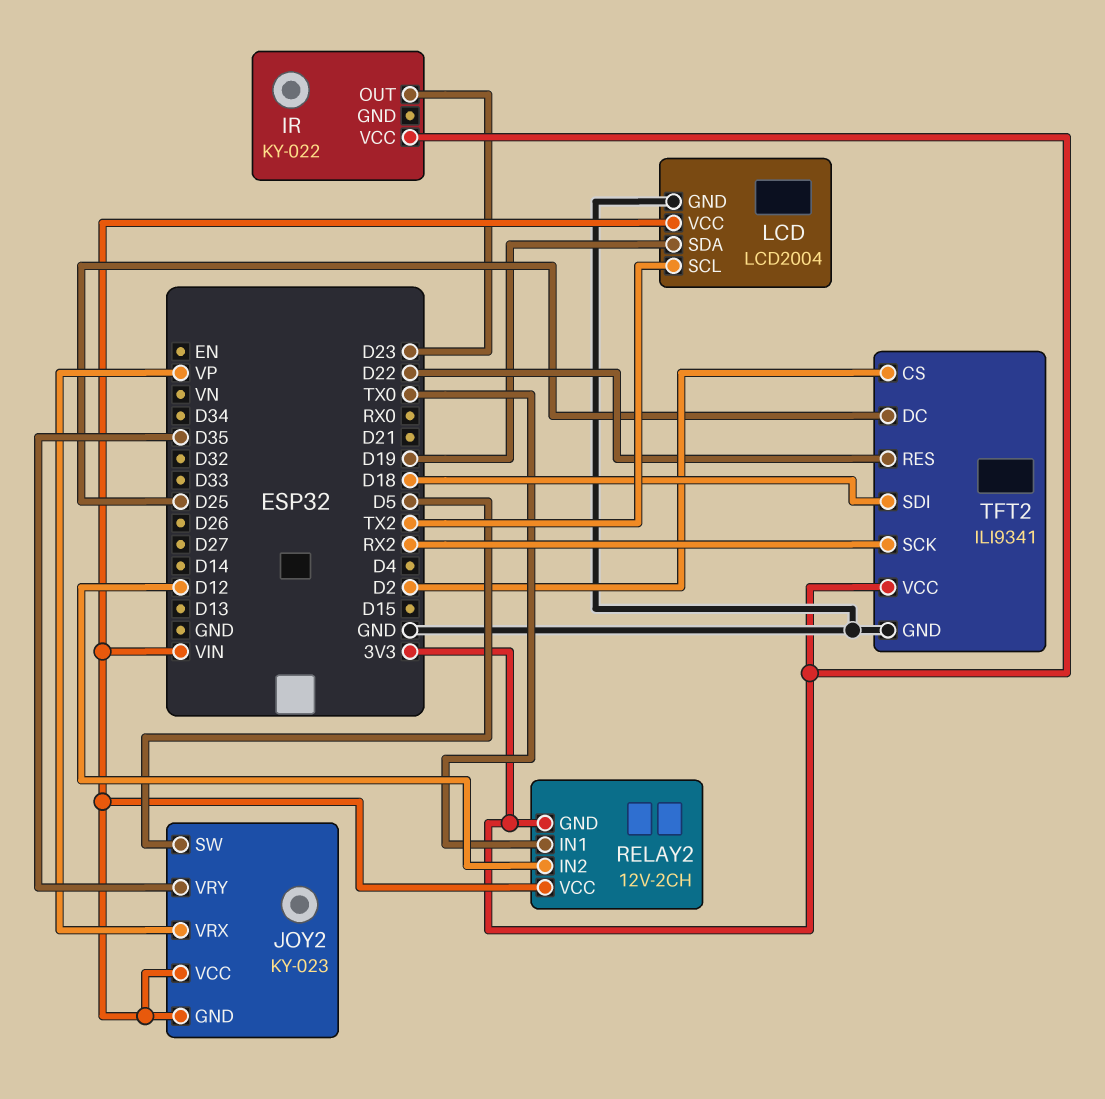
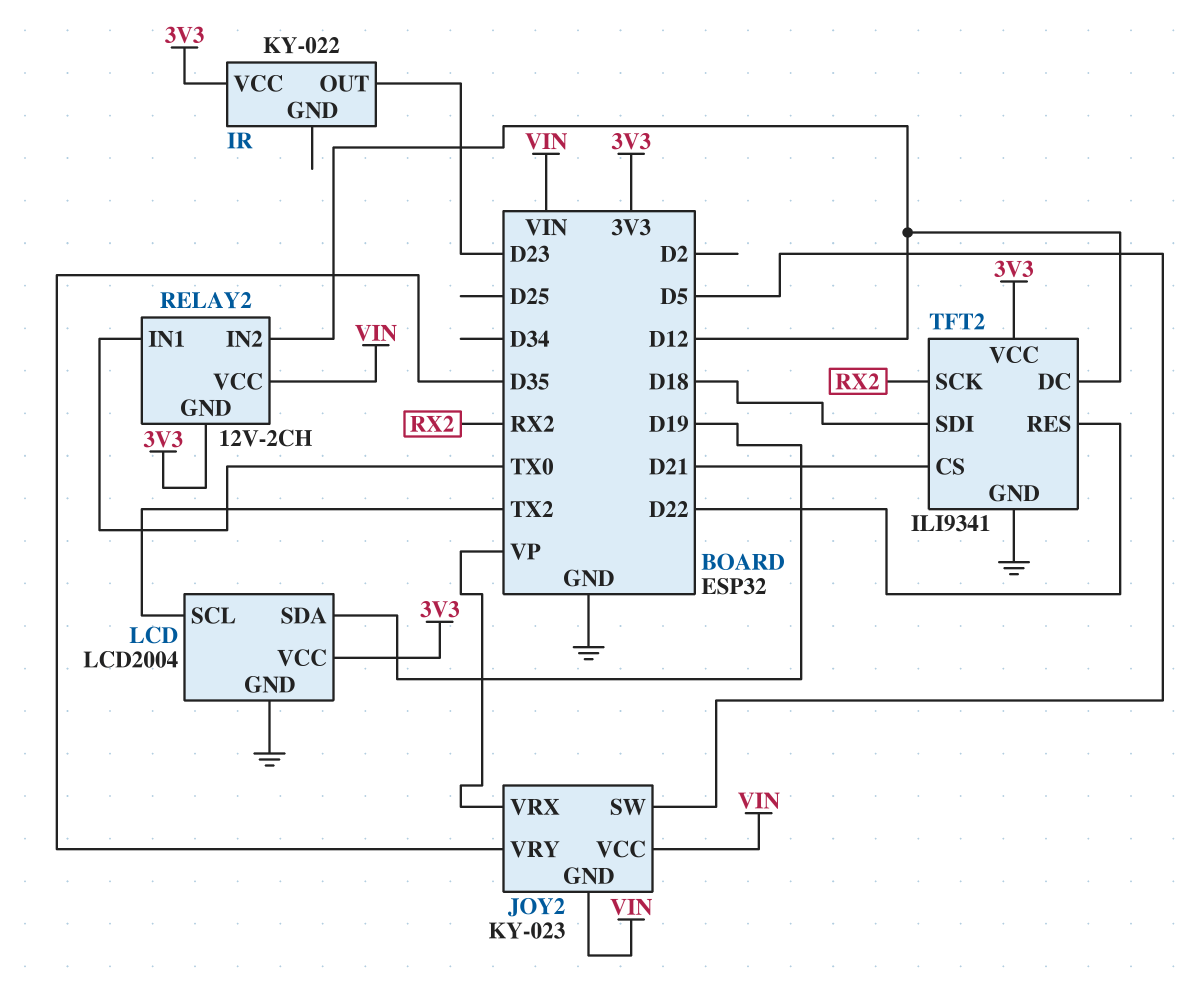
LCD pin VCC: VIN -> 3V3
TFT2 pin CS: D2 -> D21
TFT2 pin DC: D25 -> D12

